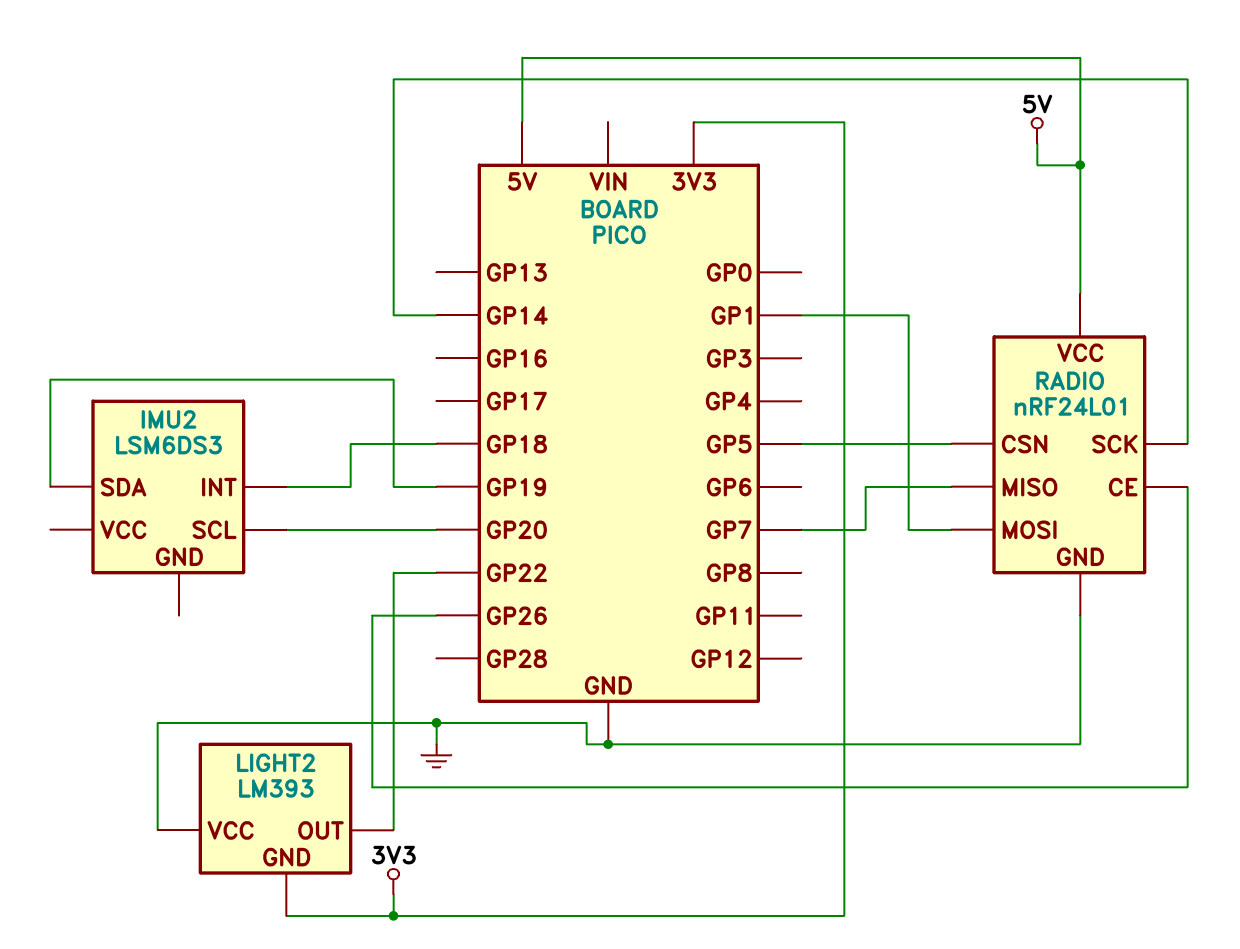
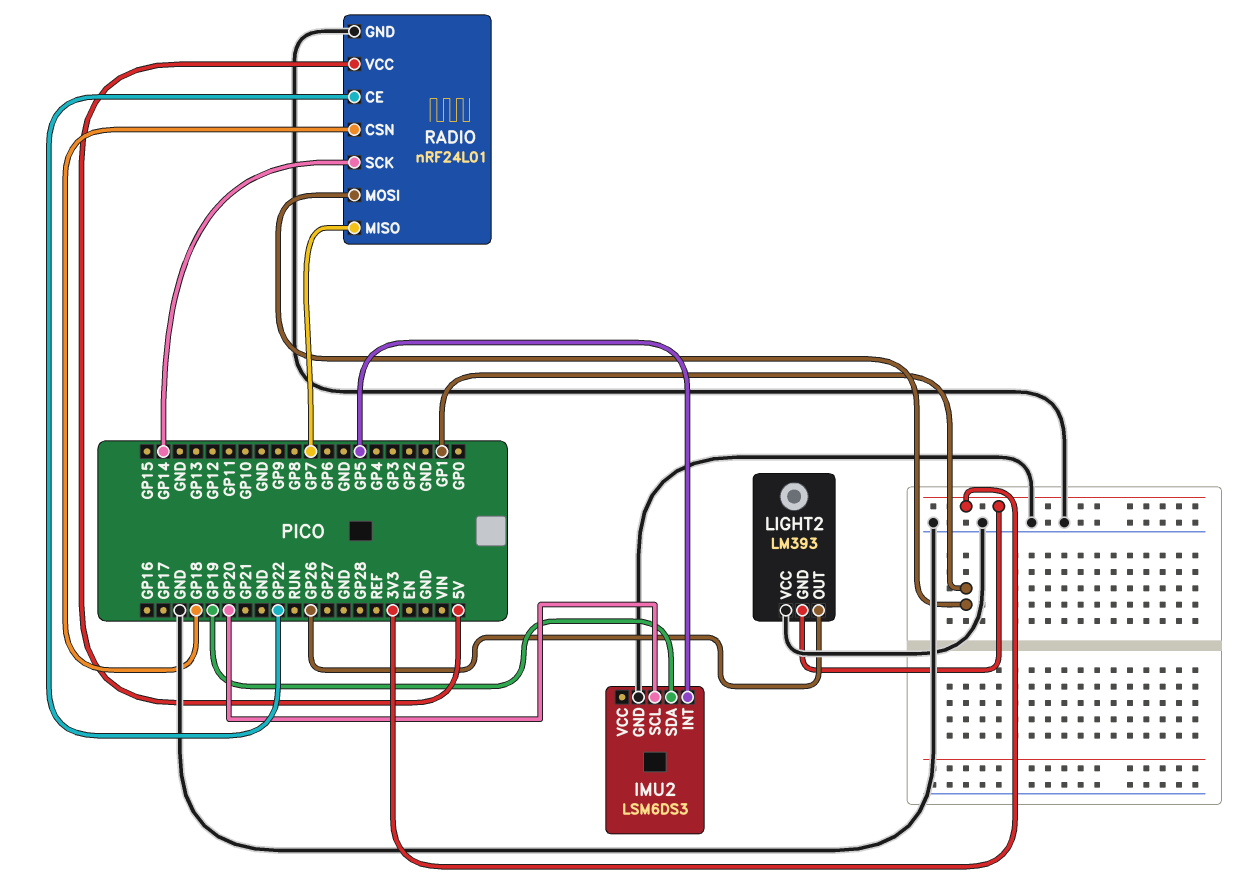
IMU2 pin GND: none -> GND
IMU2 pin INT: GP18 -> GP5
LIGHT2 pin OUT: GP22 -> GP26
RADIO pin CE: GP26 -> GP22
RADIO pin CSN: GP5 -> GP18

